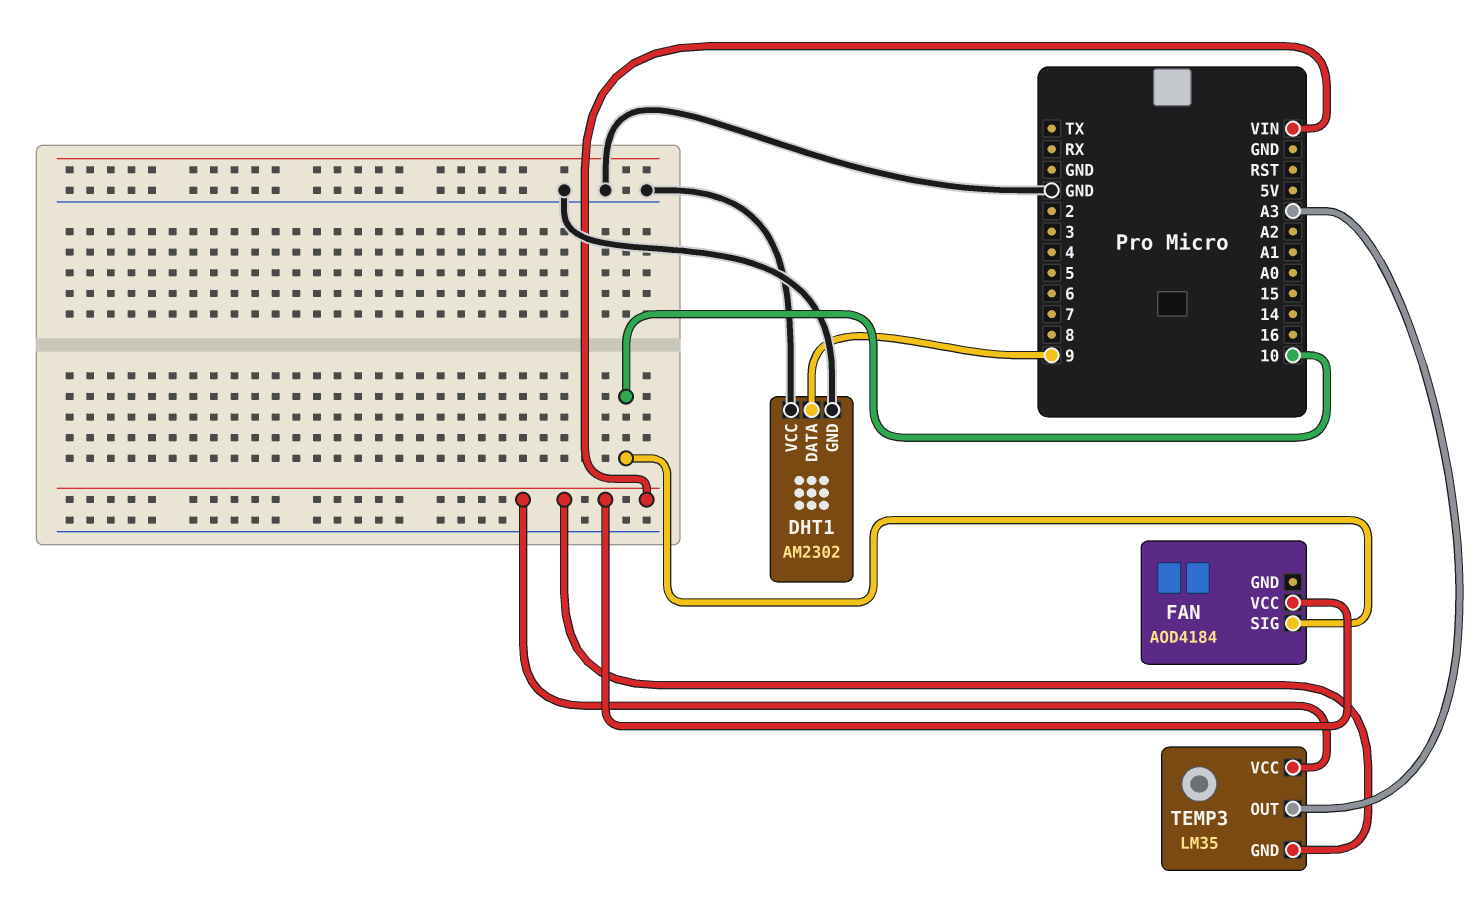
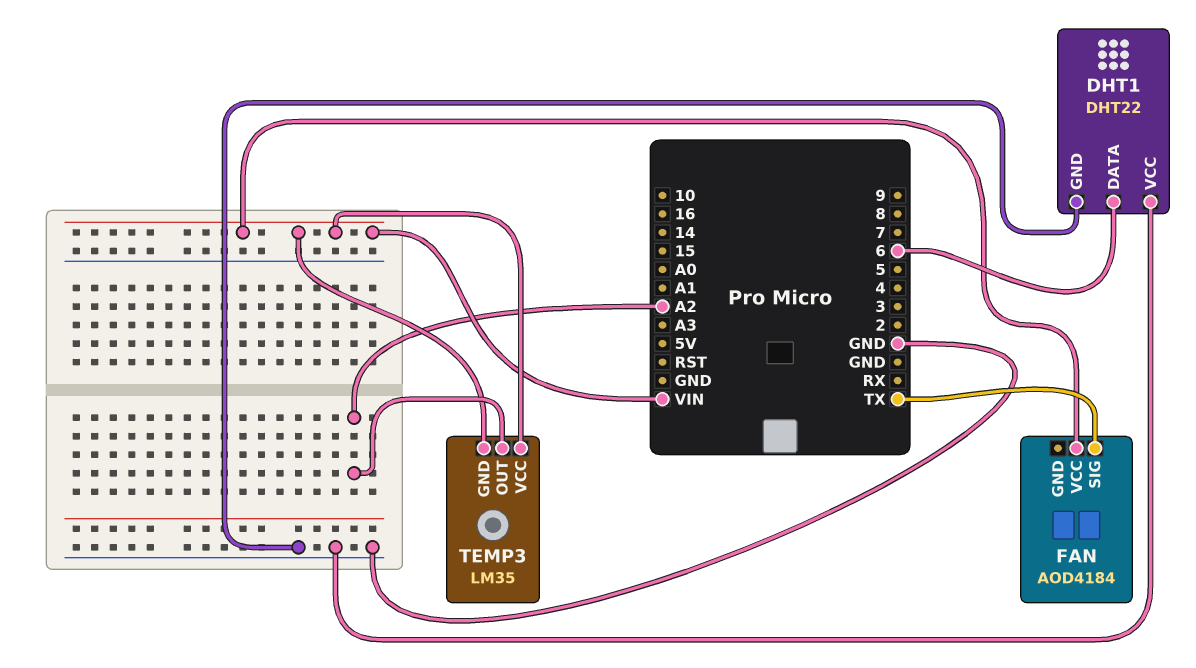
DHT1: AM2302 -> DHT22
DHT1 pin DATA: 9 -> 6
FAN pin SIG: 10 -> TX
TEMP3 pin OUT: A3 -> A2

